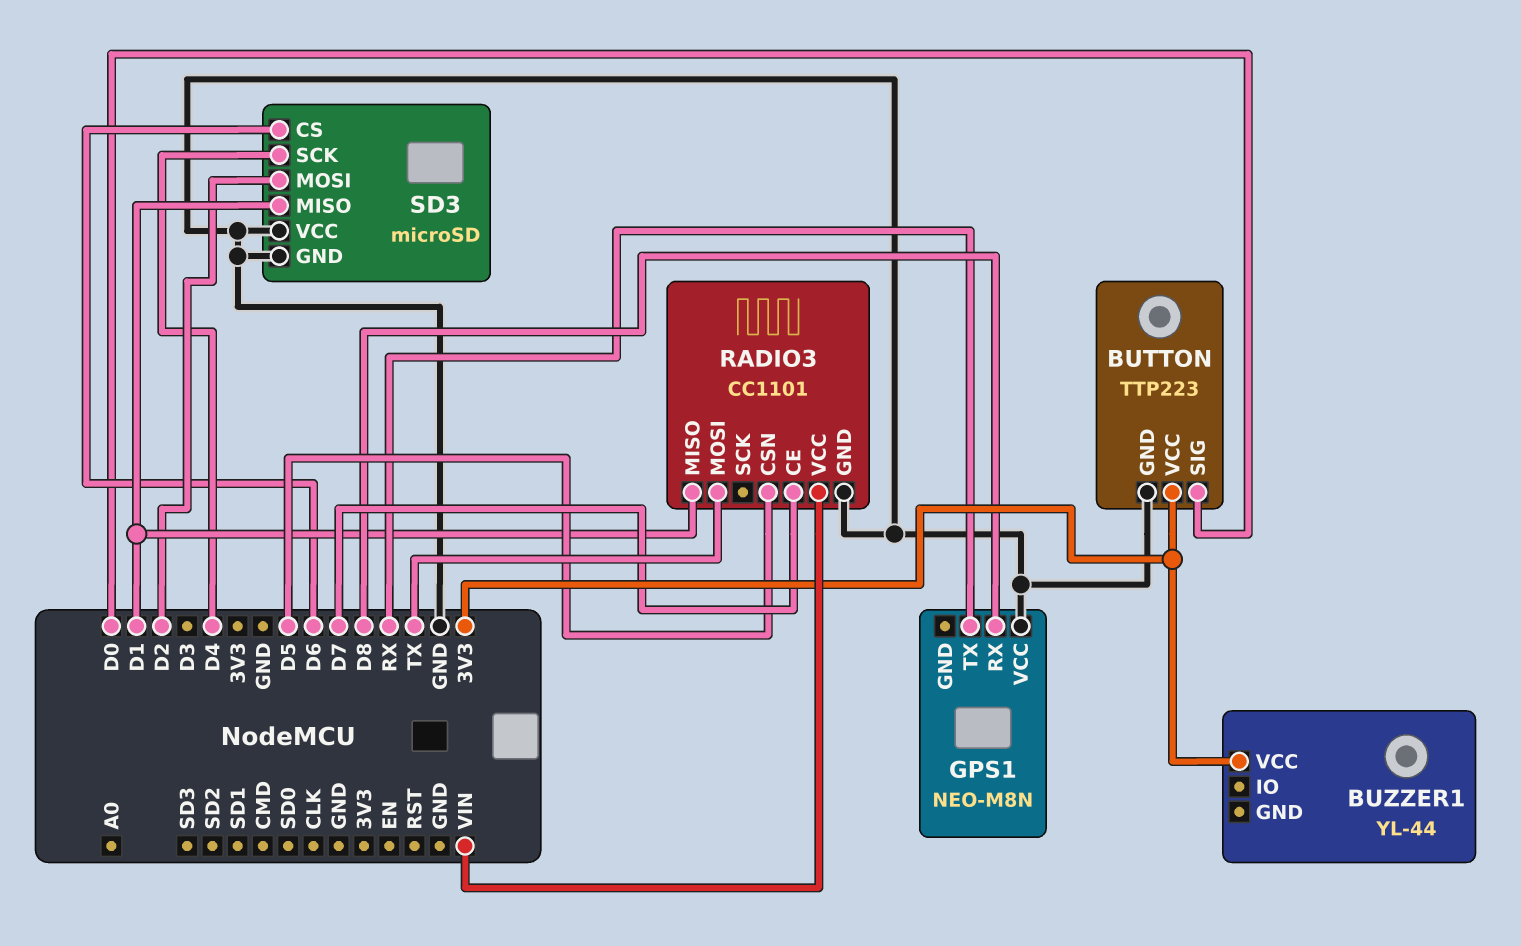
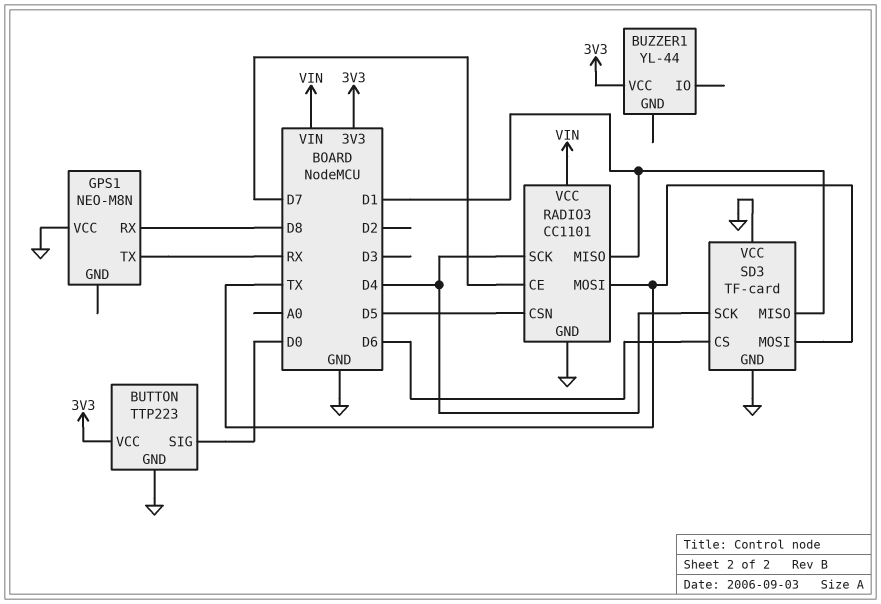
RADIO3 pin SCK: none -> D4
SD3: microSD -> TF-card
SD3 pin MOSI: D2 -> TX

